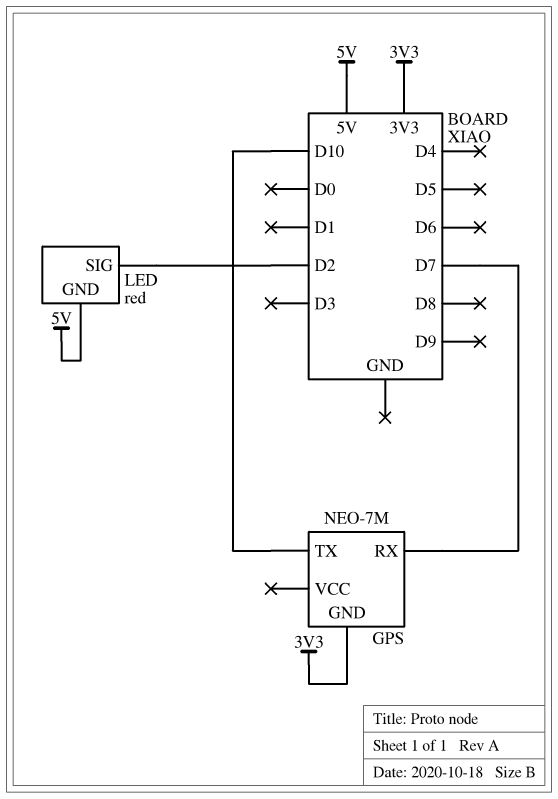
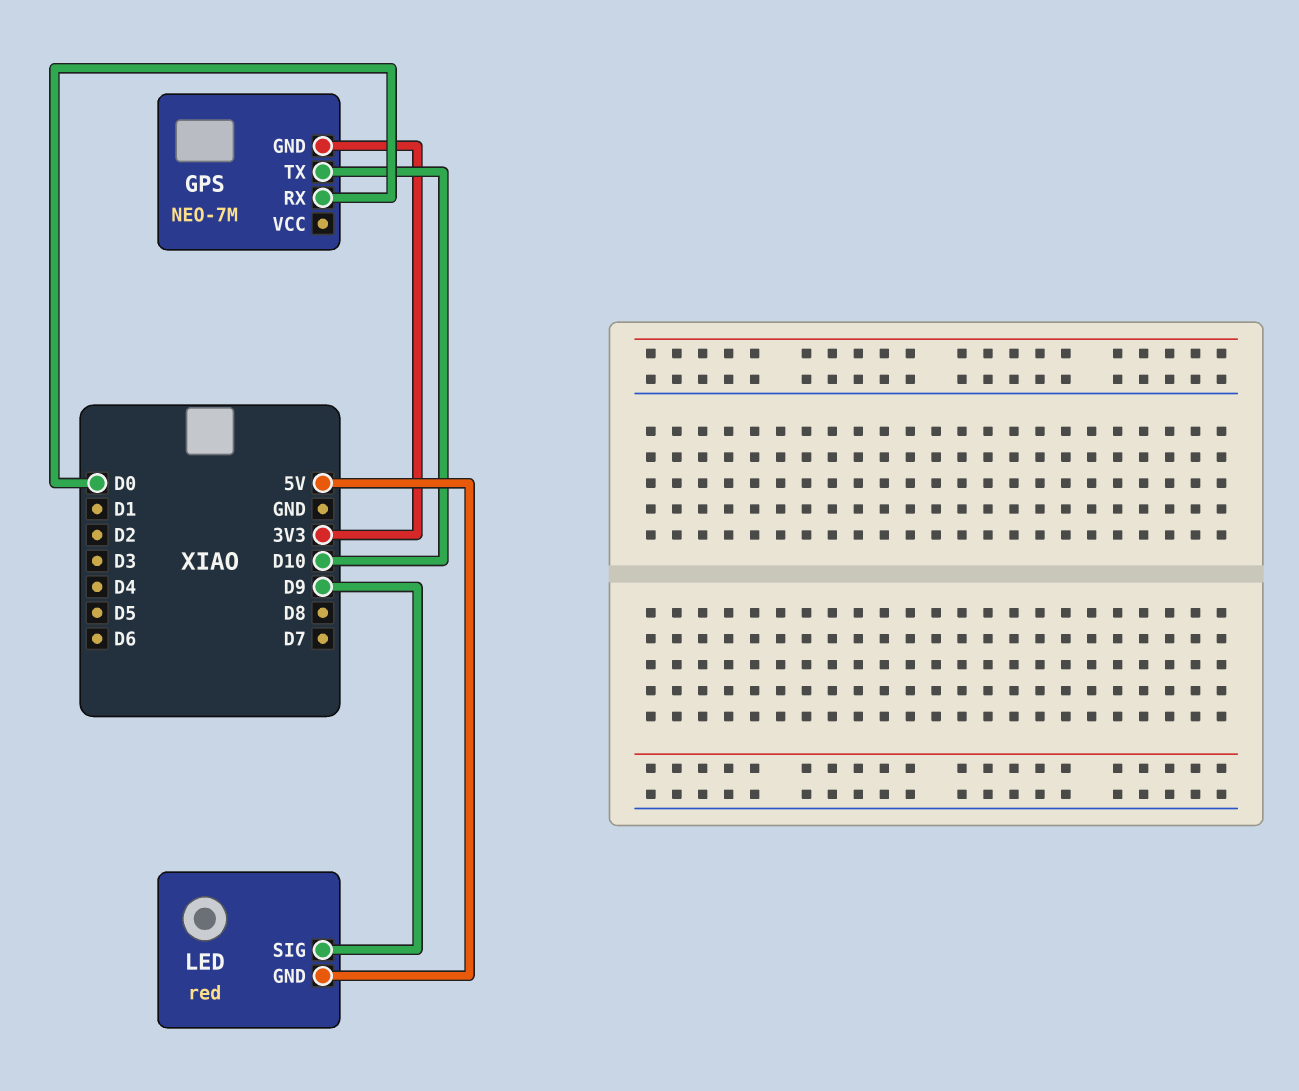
GPS pin RX: D7 -> D0
LED pin SIG: D2 -> D9

